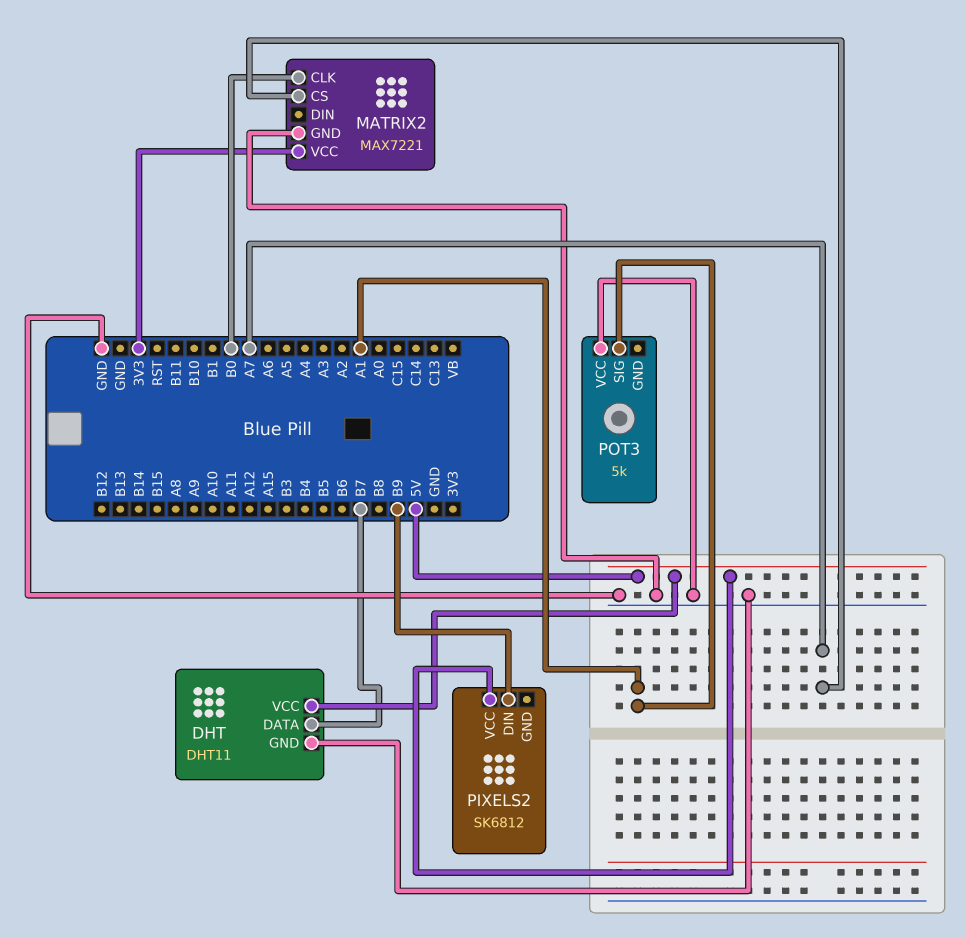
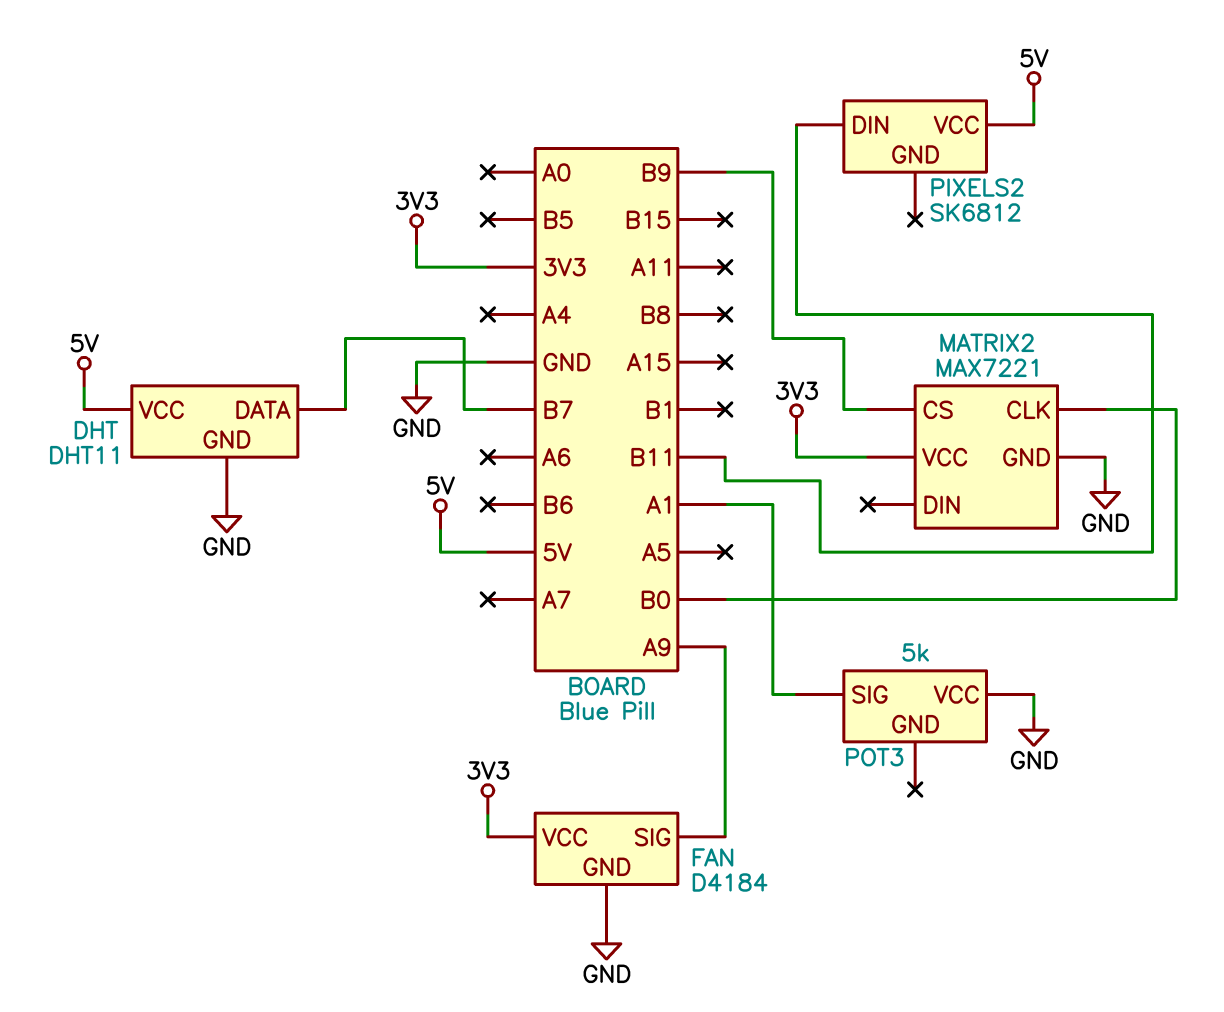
FAN: none -> D4184
FAN pin GND: none -> GND
FAN pin SIG: none -> A9
FAN pin VCC: none -> 3V3
MATRIX2 pin CS: A7 -> B9
PIXELS2 pin DIN: B9 -> B11

